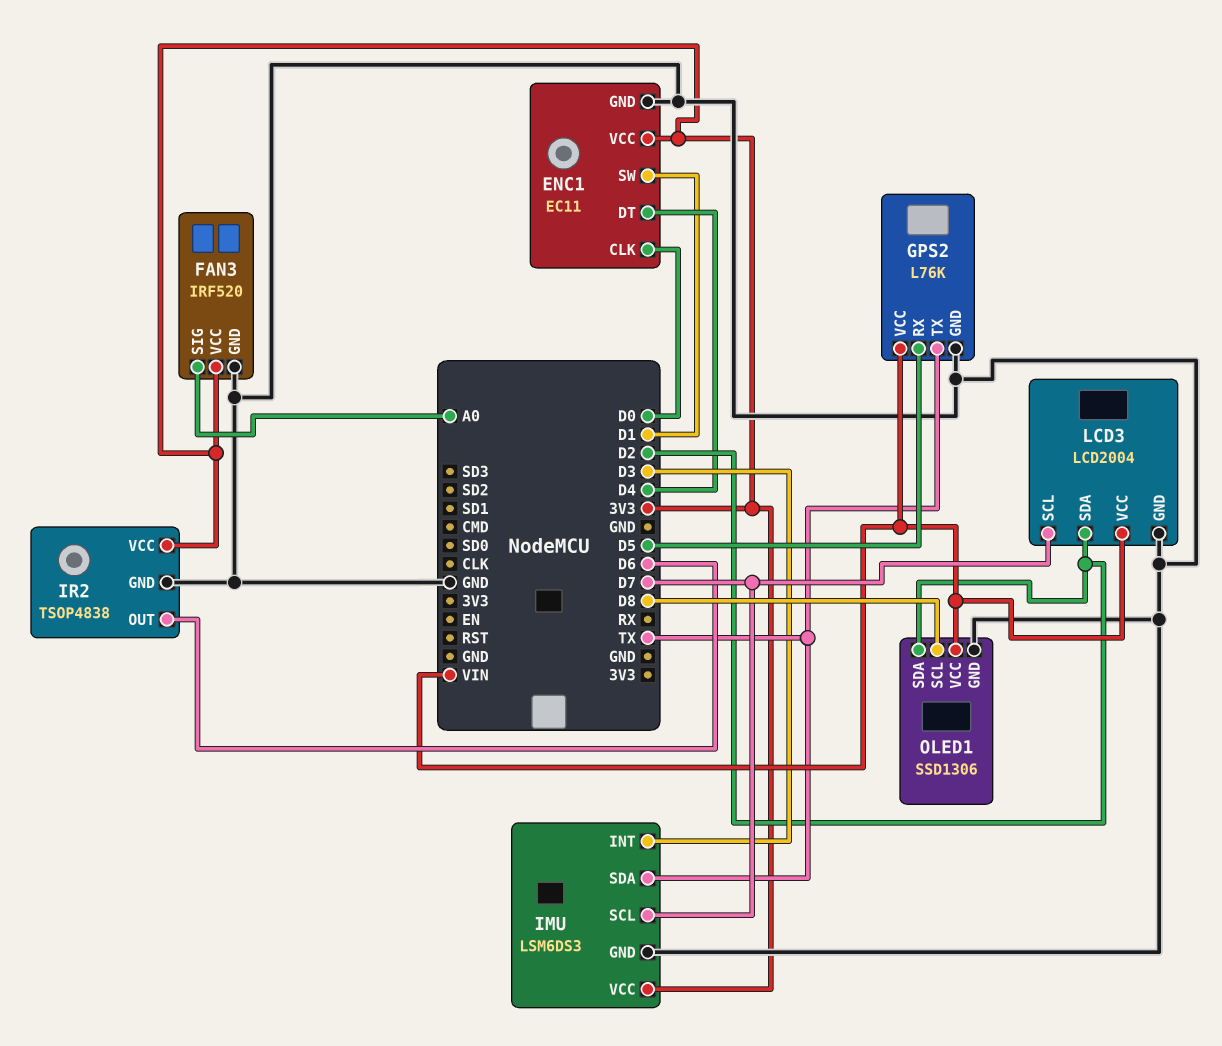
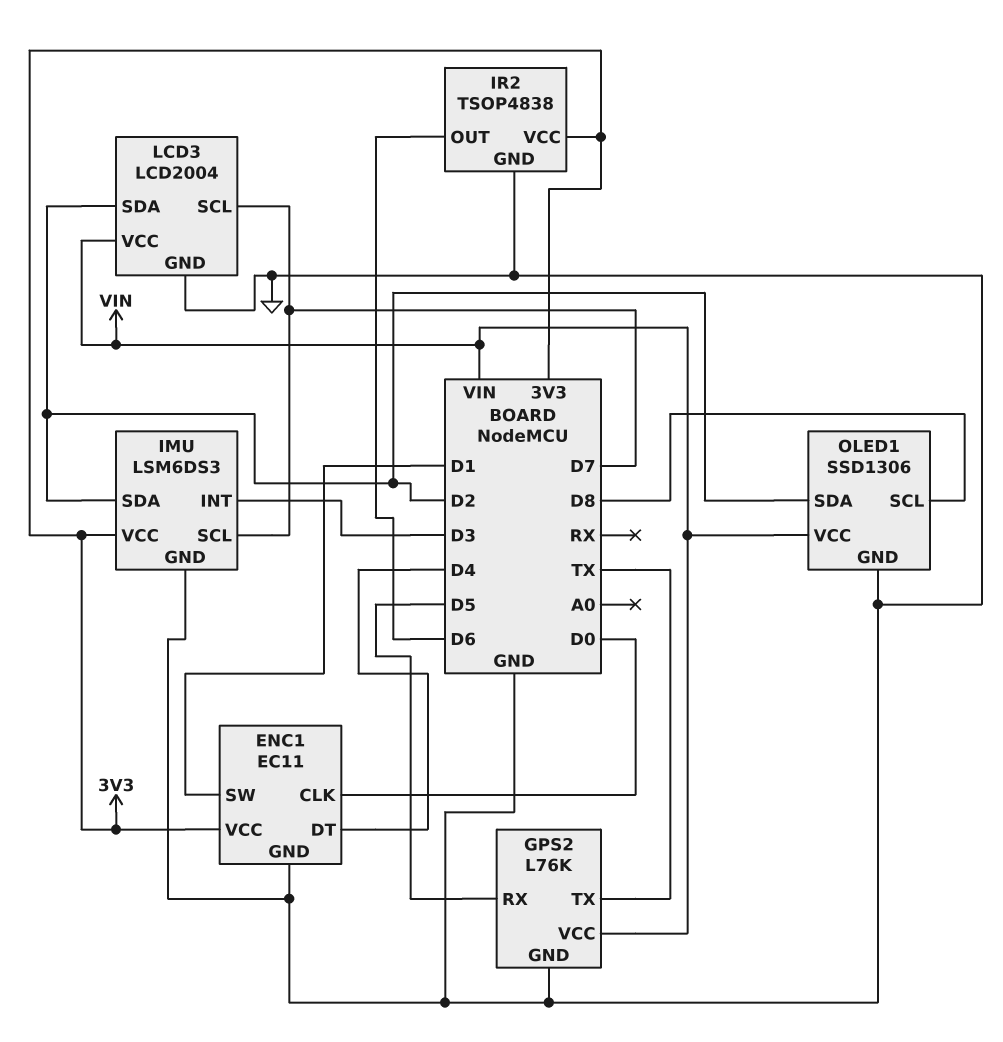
FAN3: IRF520 -> none
FAN3 pin GND: GND -> none
FAN3 pin SIG: A0 -> none
FAN3 pin VCC: 3V3 -> none
IMU pin SDA: TX -> D2

